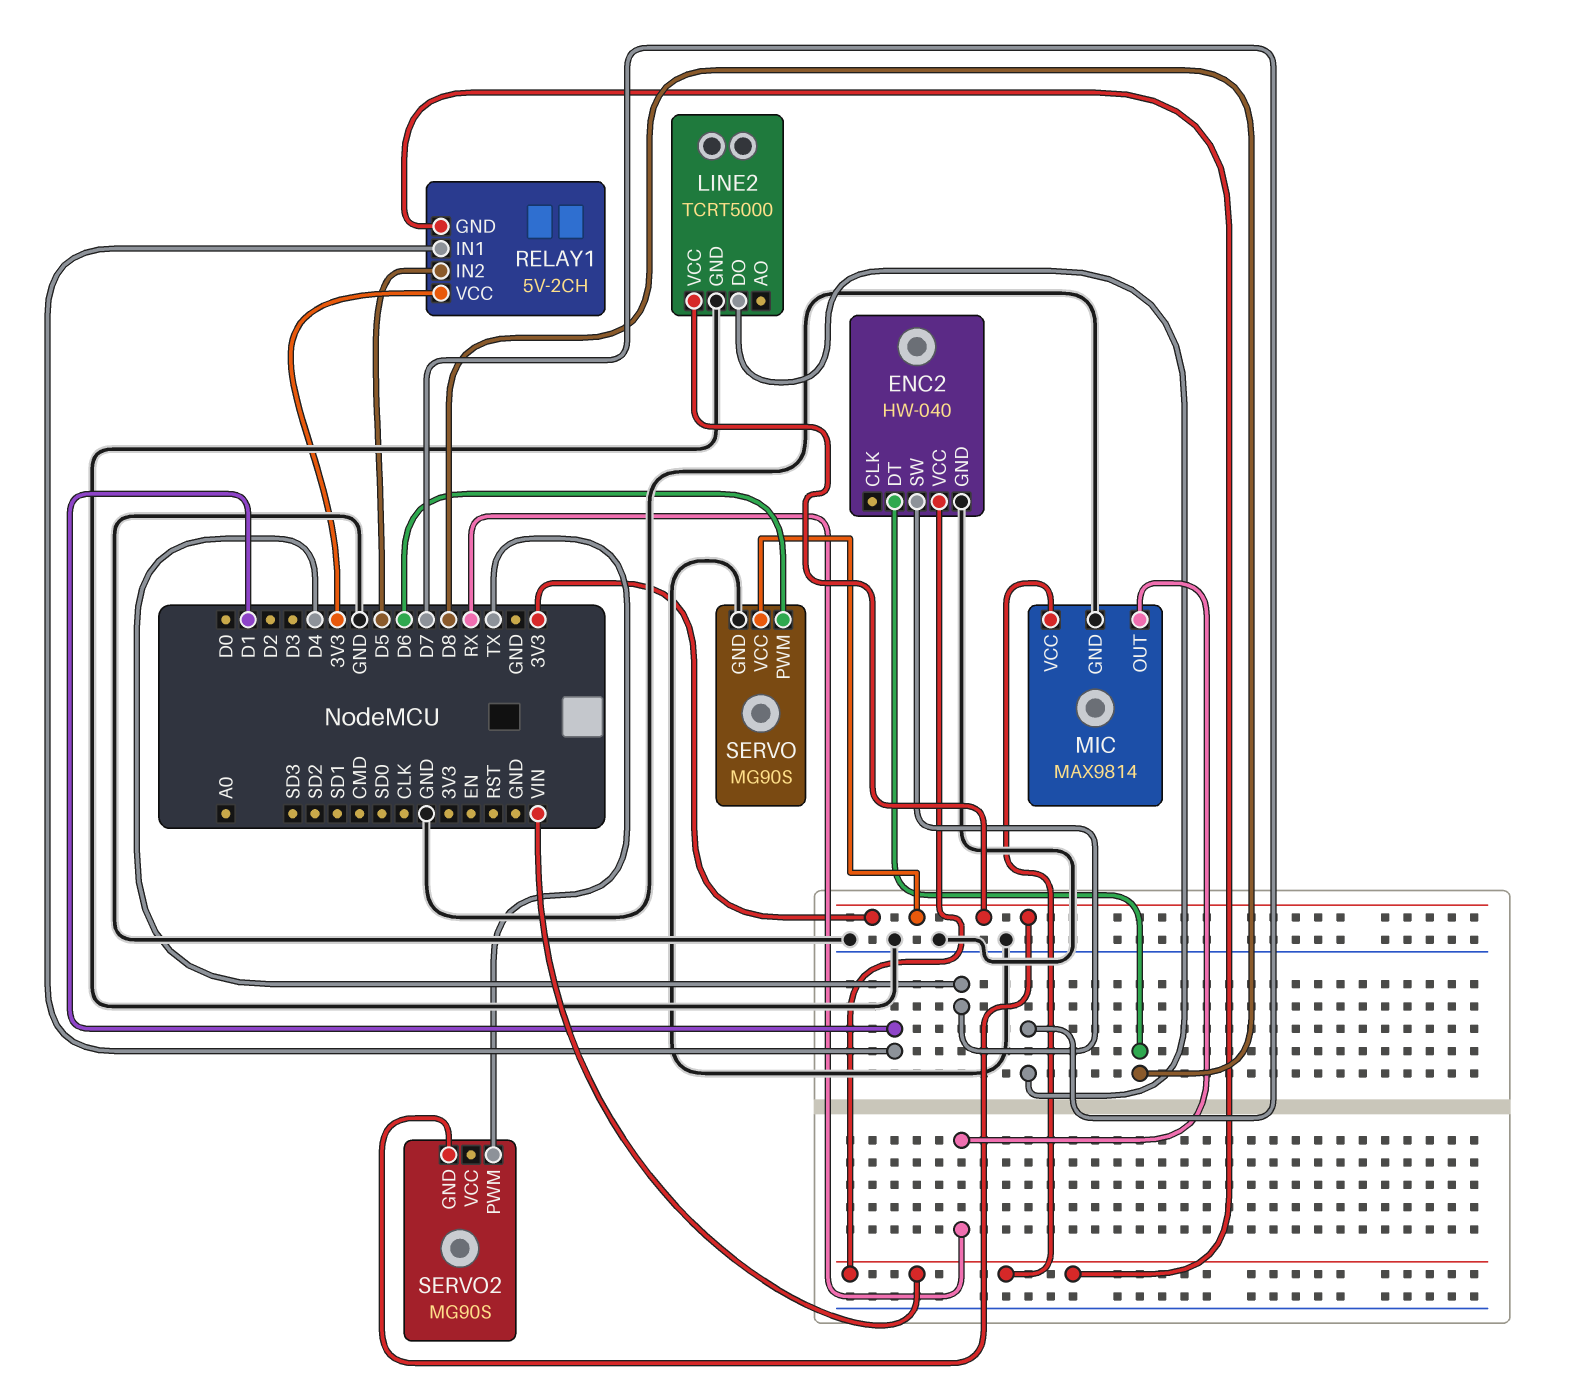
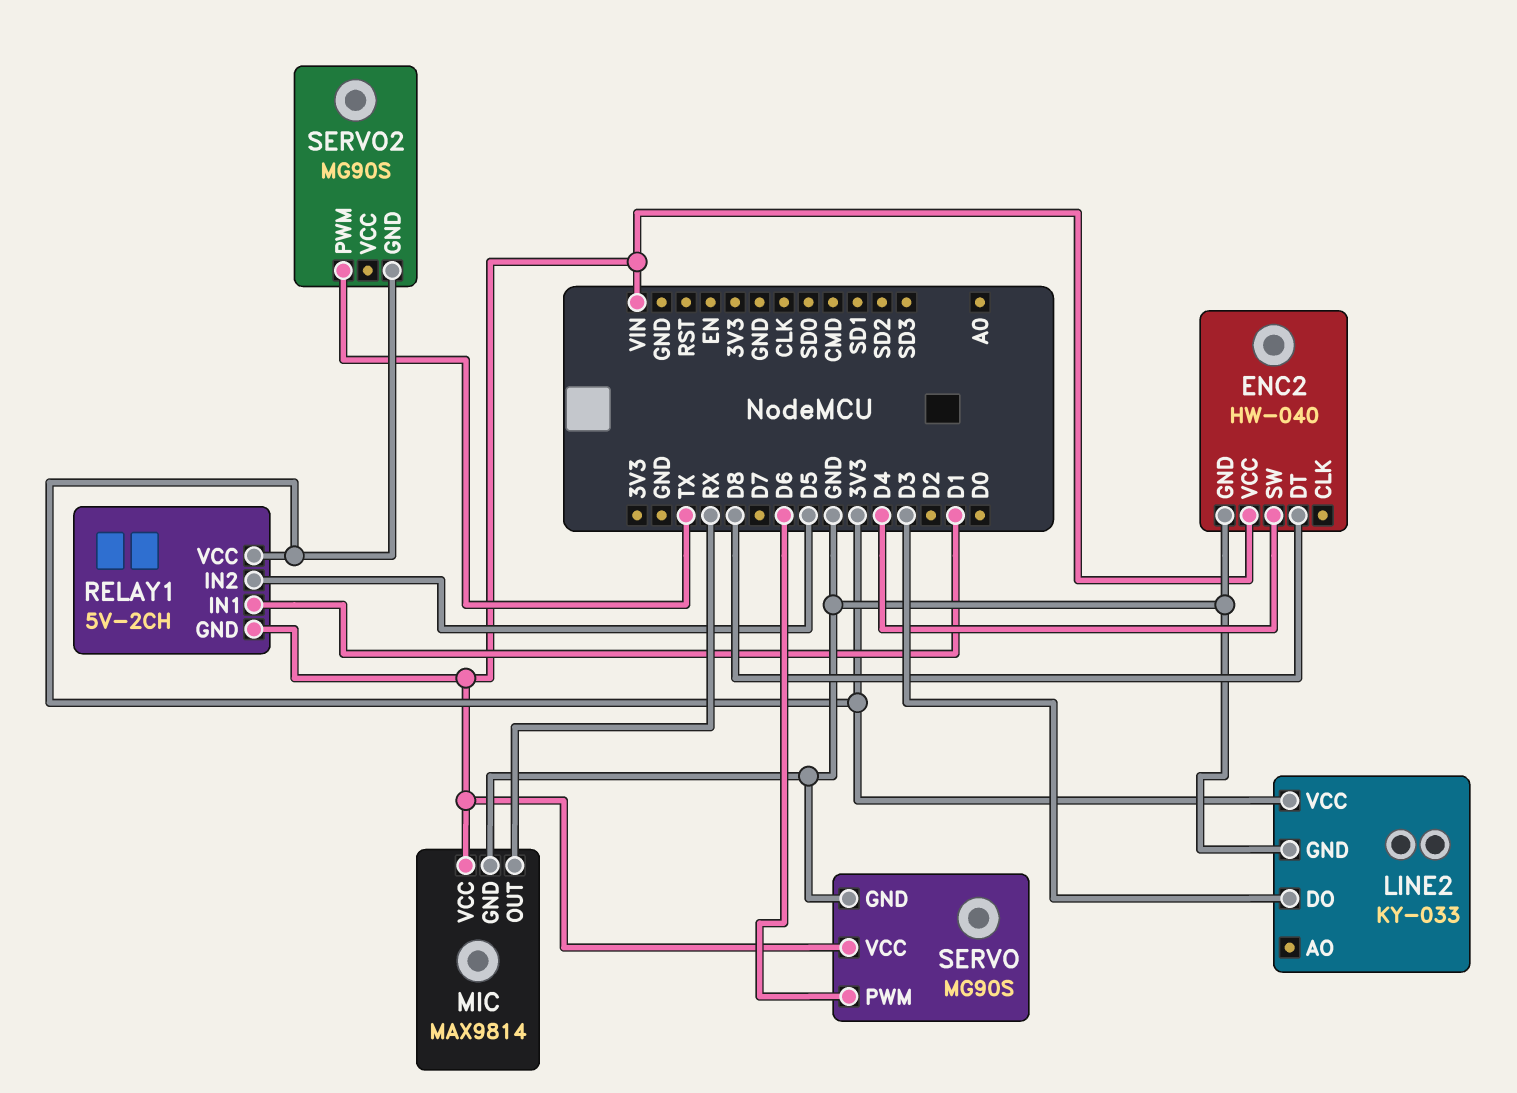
LINE2: TCRT5000 -> KY-033
LINE2 pin DO: D7 -> D3
SERVO pin VCC: 3V3 -> VIN

